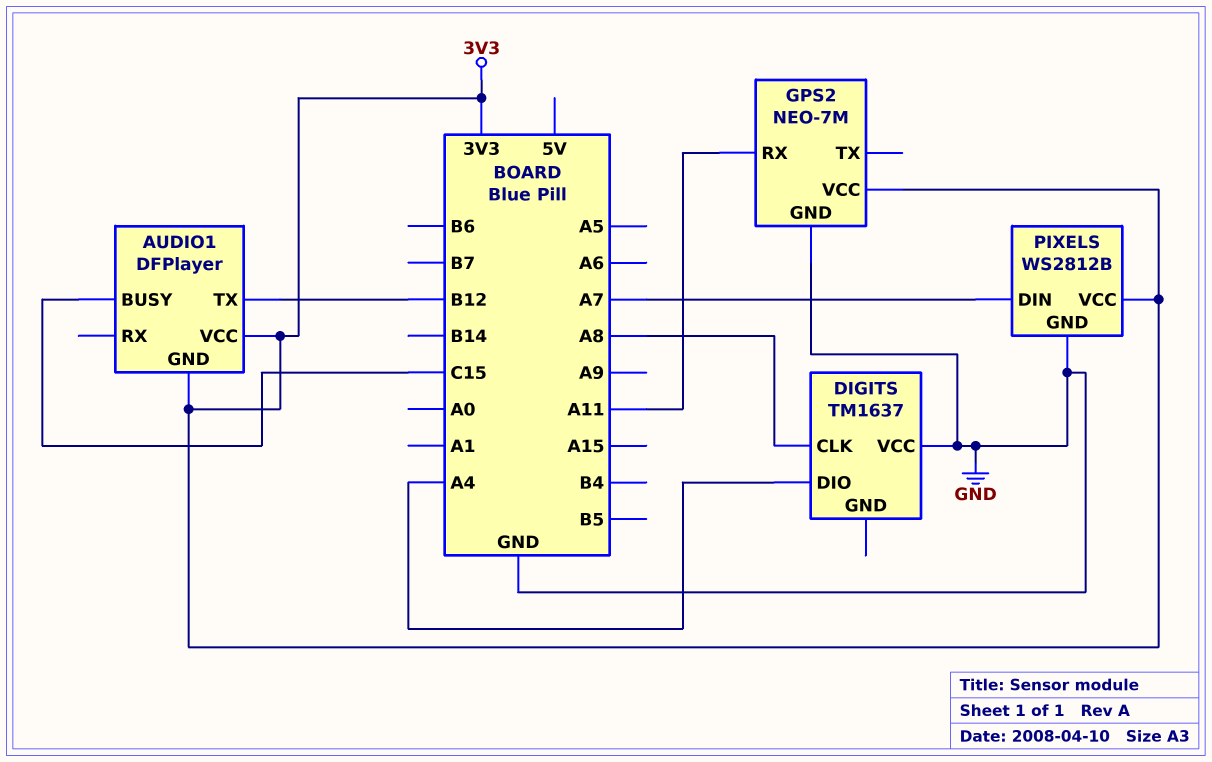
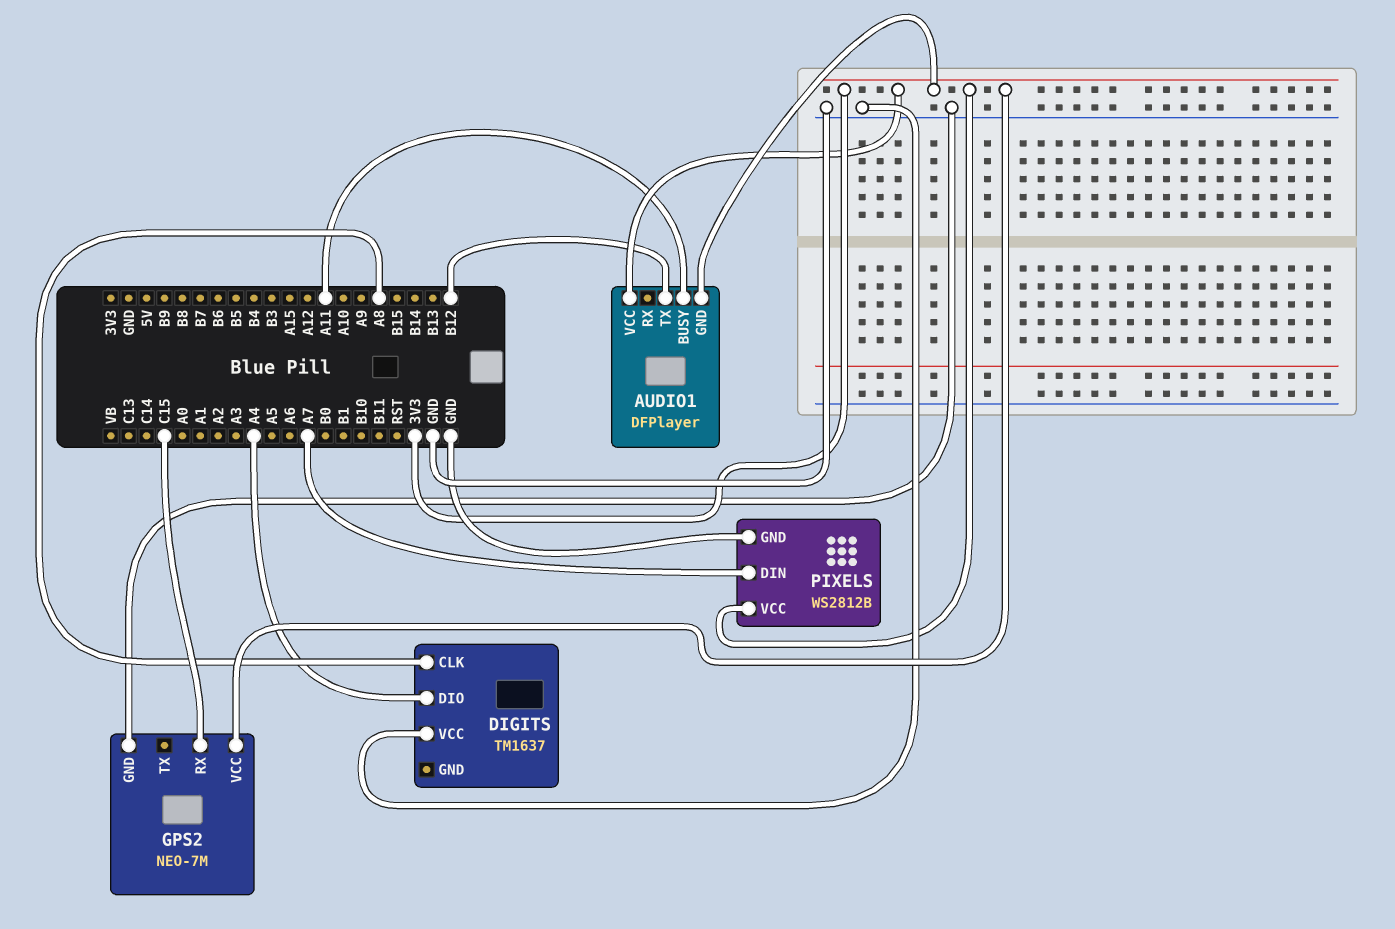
AUDIO1 pin BUSY: C15 -> A11
GPS2 pin RX: A11 -> C15

